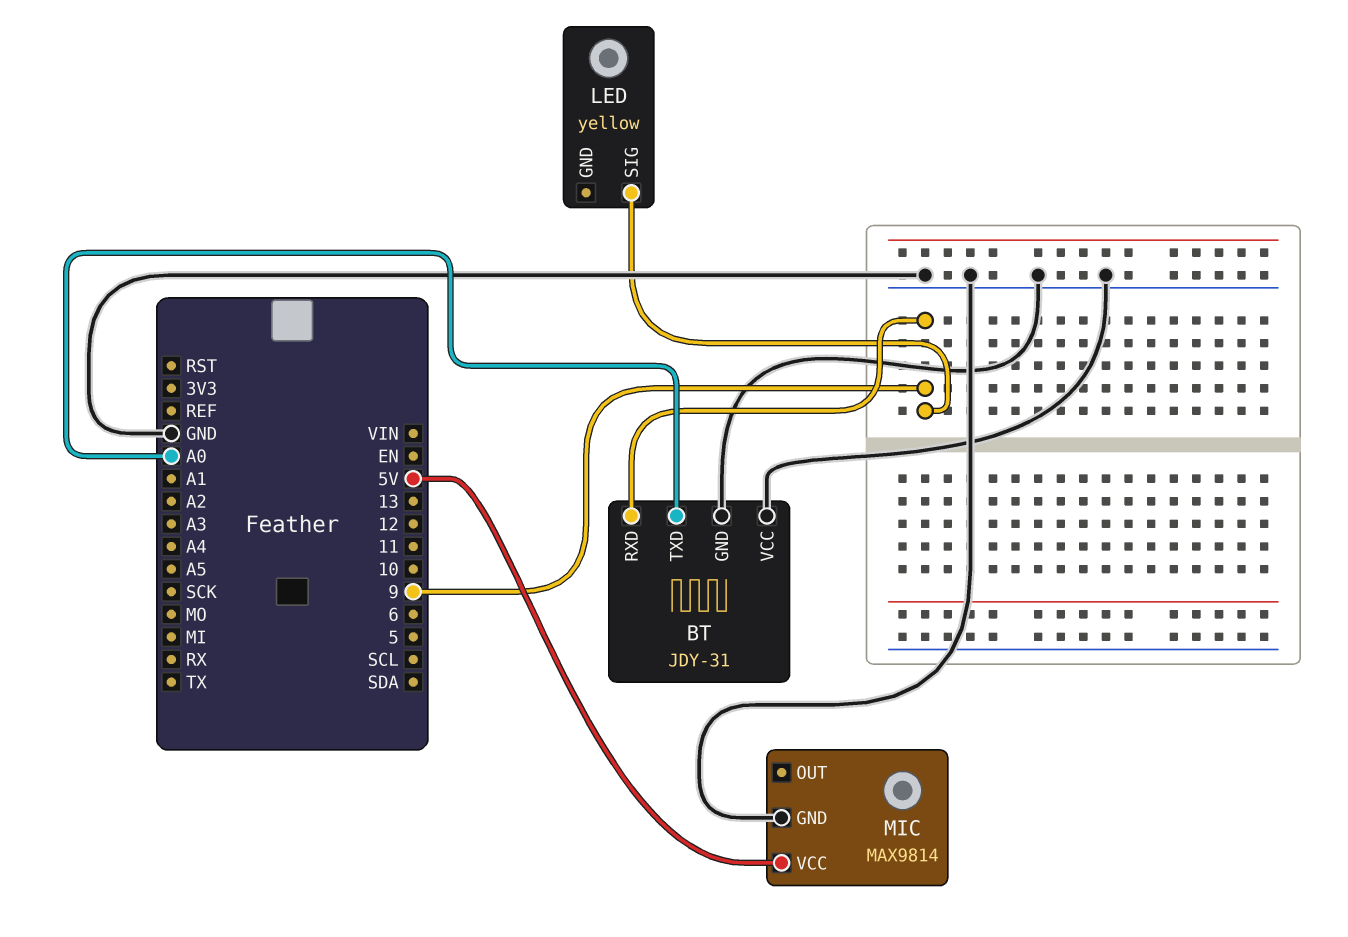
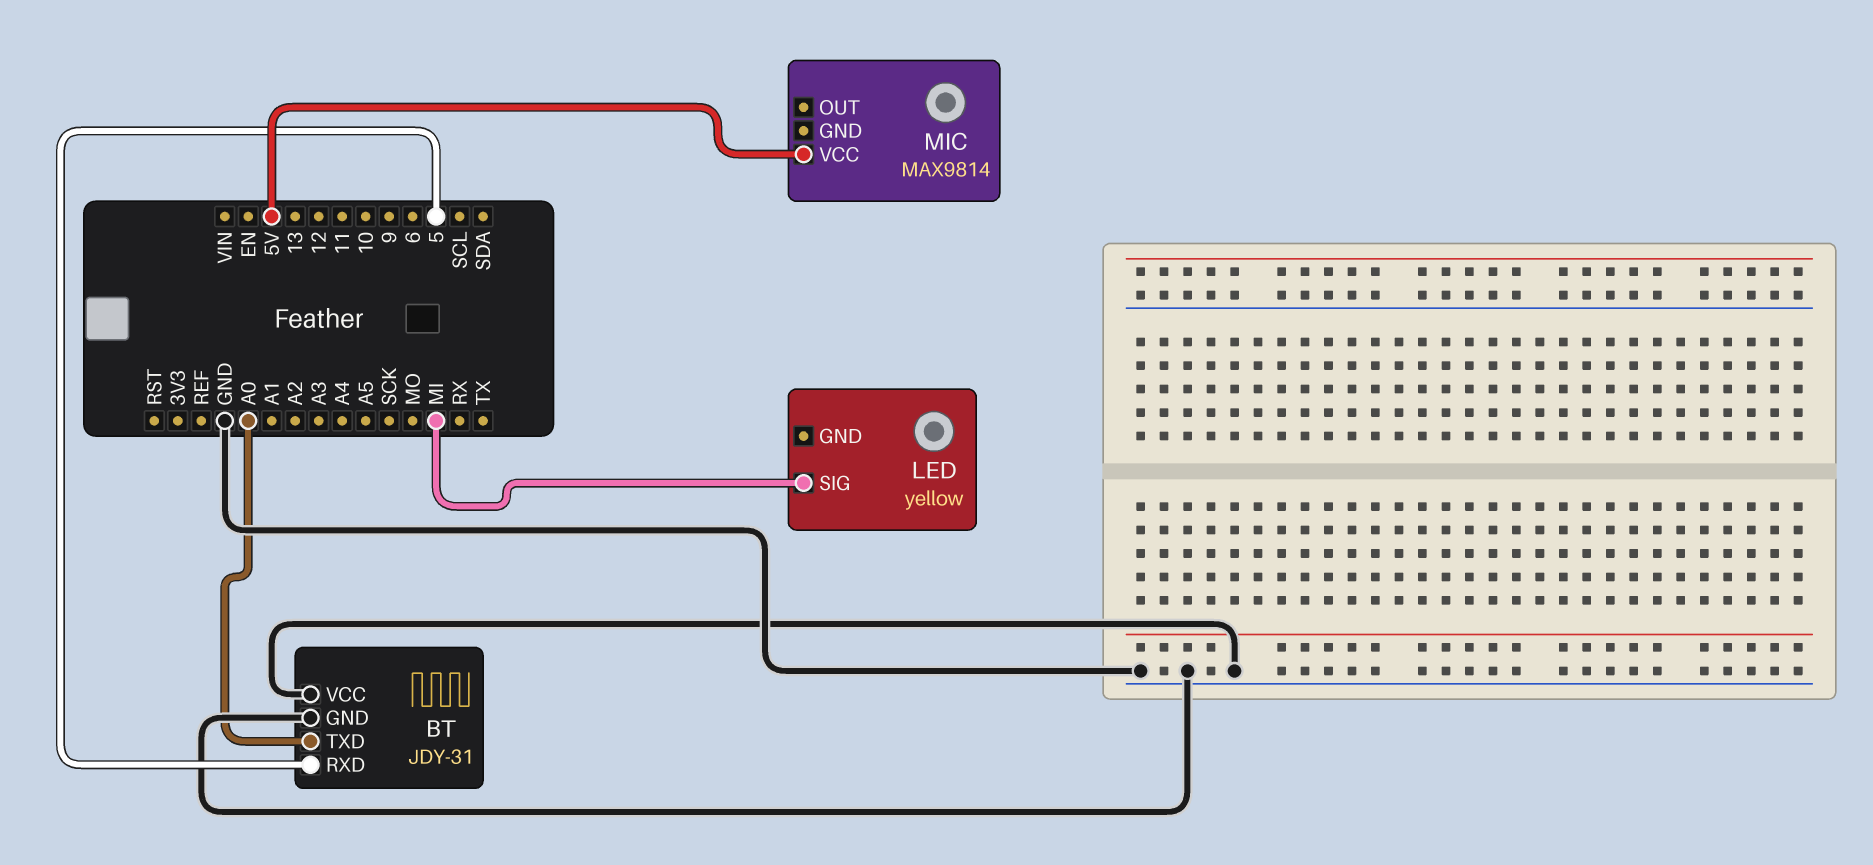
BT pin RXD: 9 -> 5
LED pin SIG: 9 -> MI
MIC pin GND: GND -> none

